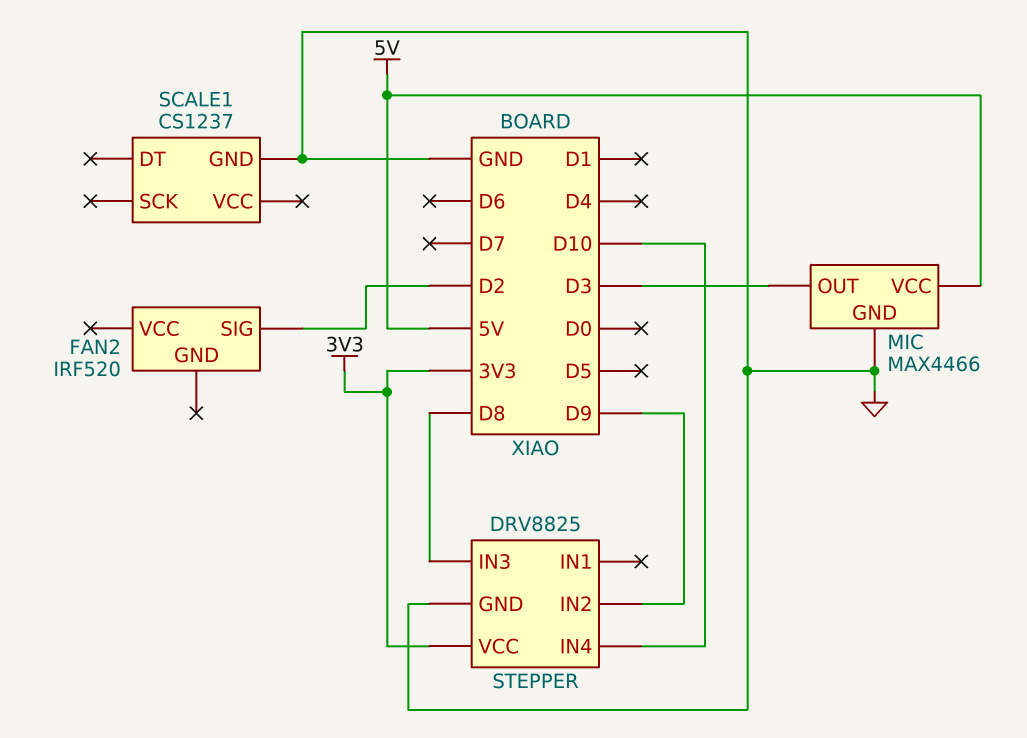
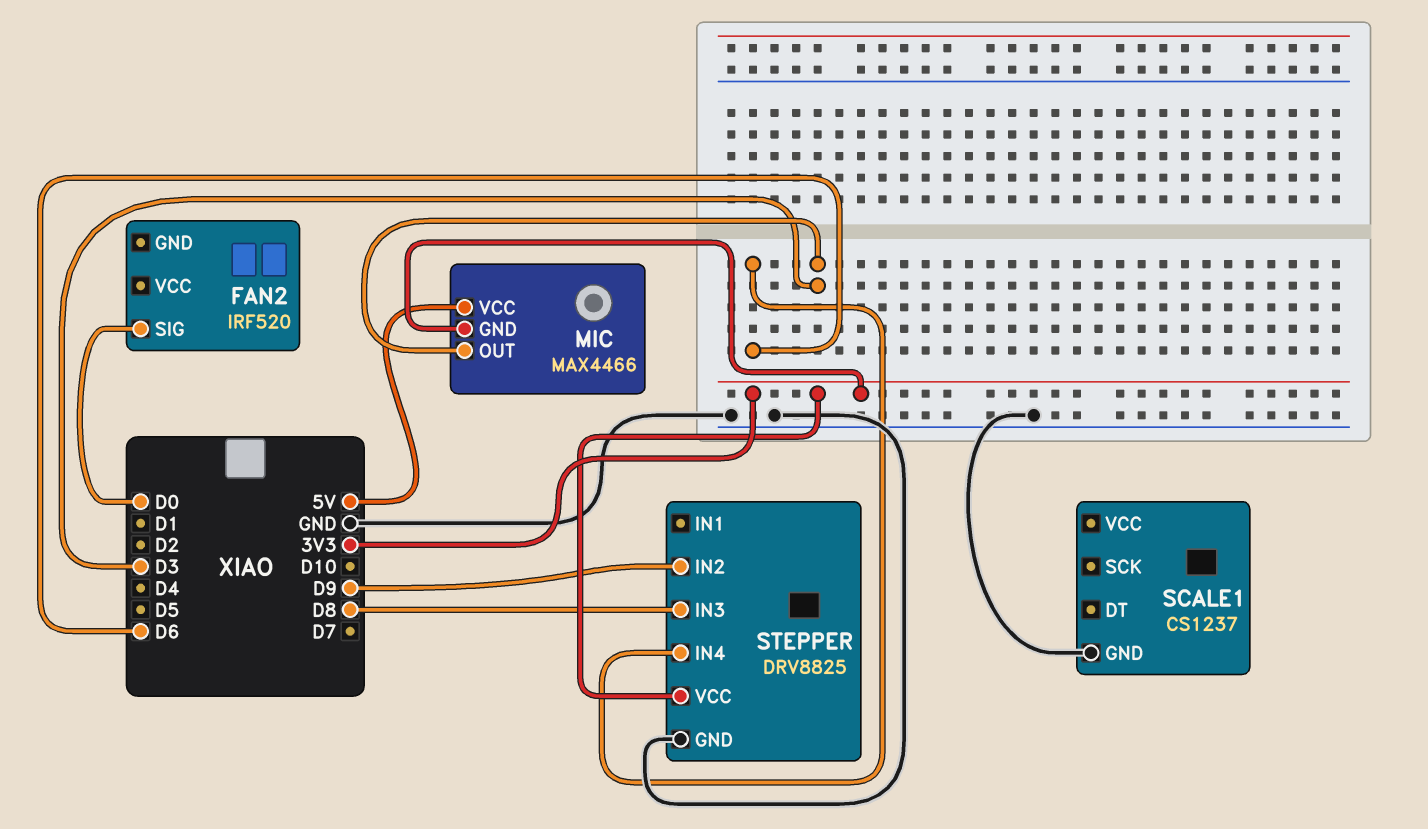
FAN2 pin SIG: D2 -> D0
MIC pin GND: GND -> 3V3
STEPPER pin IN4: D10 -> D6

